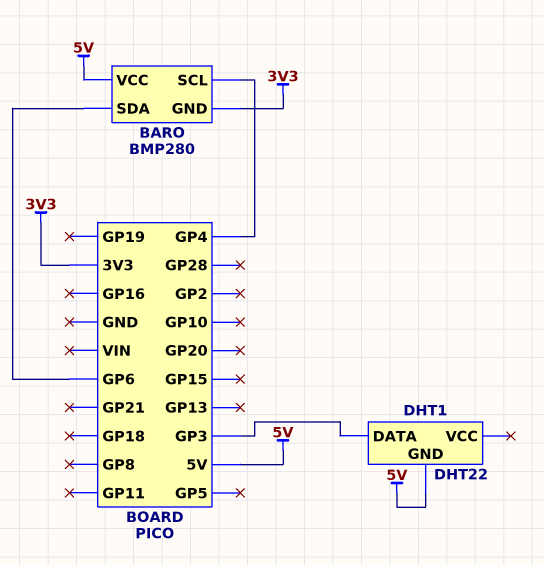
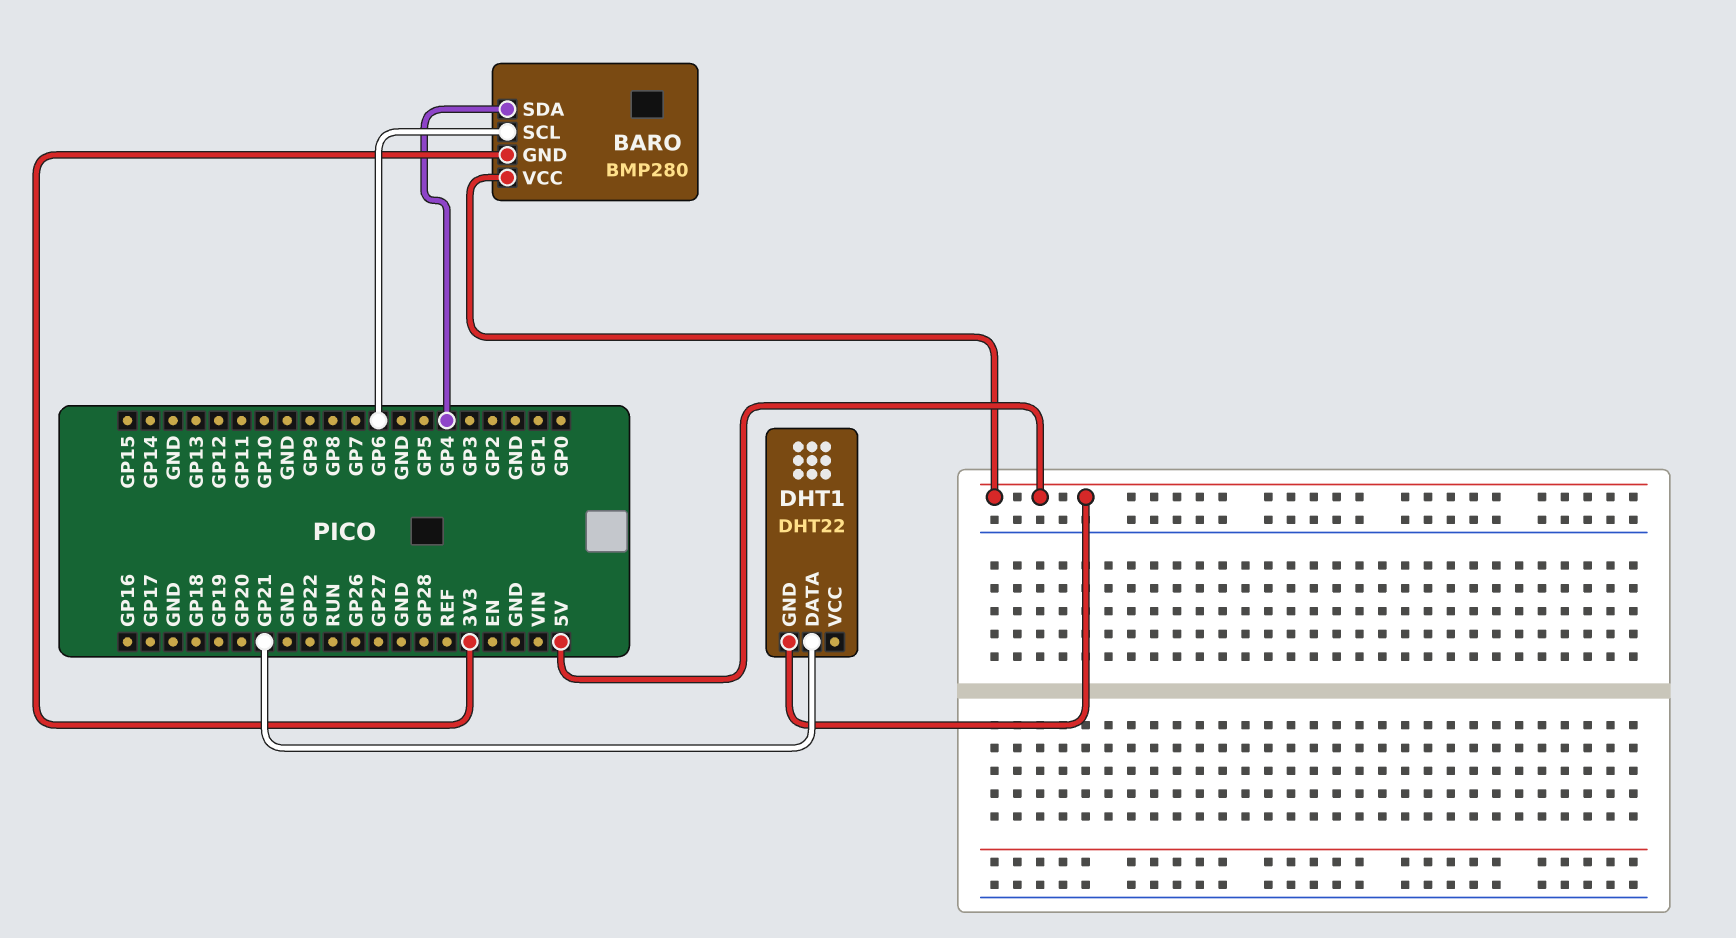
BARO pin SCL: GP4 -> GP6
BARO pin SDA: GP6 -> GP4
DHT1 pin DATA: GP3 -> GP21

